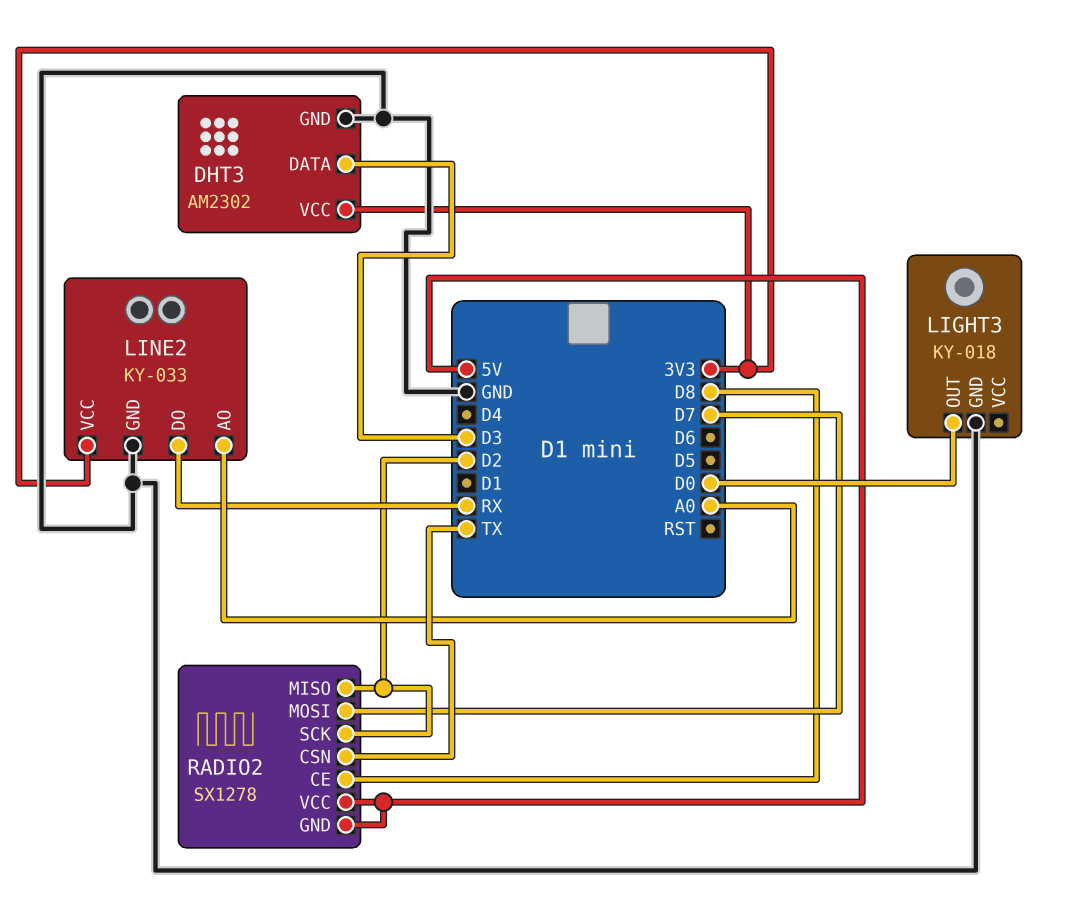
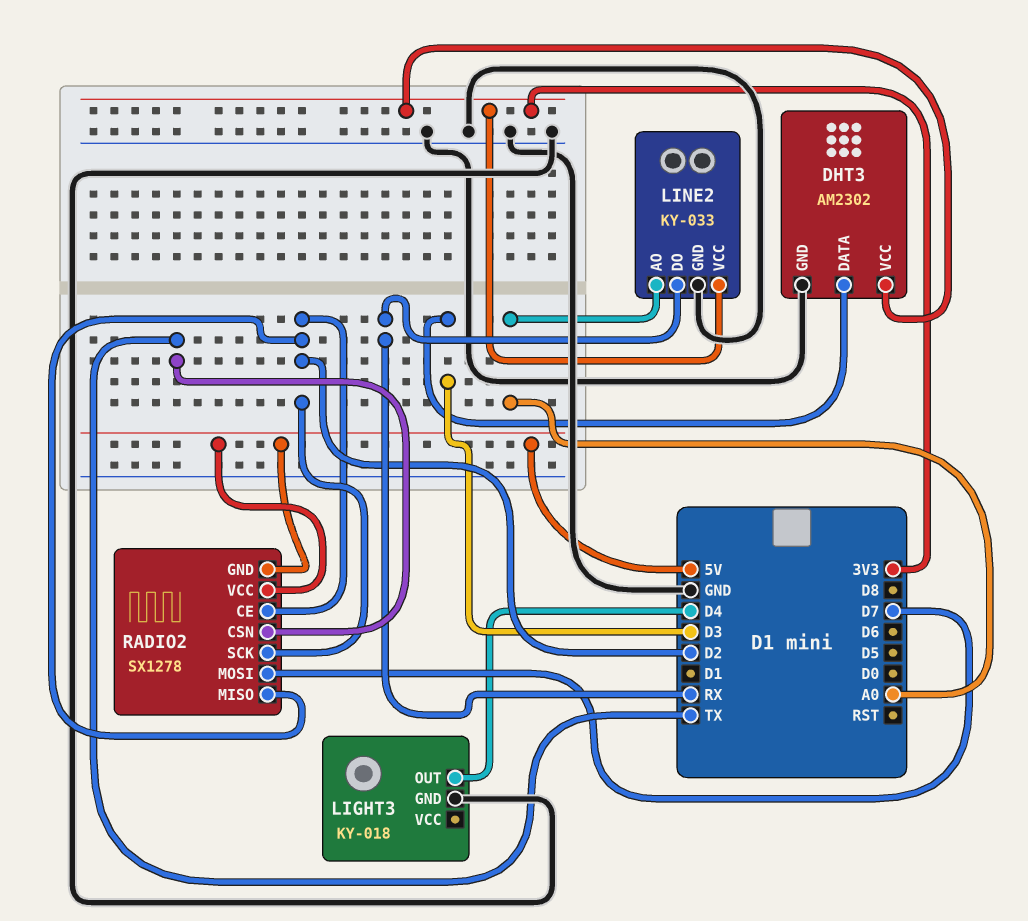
LIGHT3 pin OUT: D0 -> D4
RADIO2 pin CE: D8 -> D2

